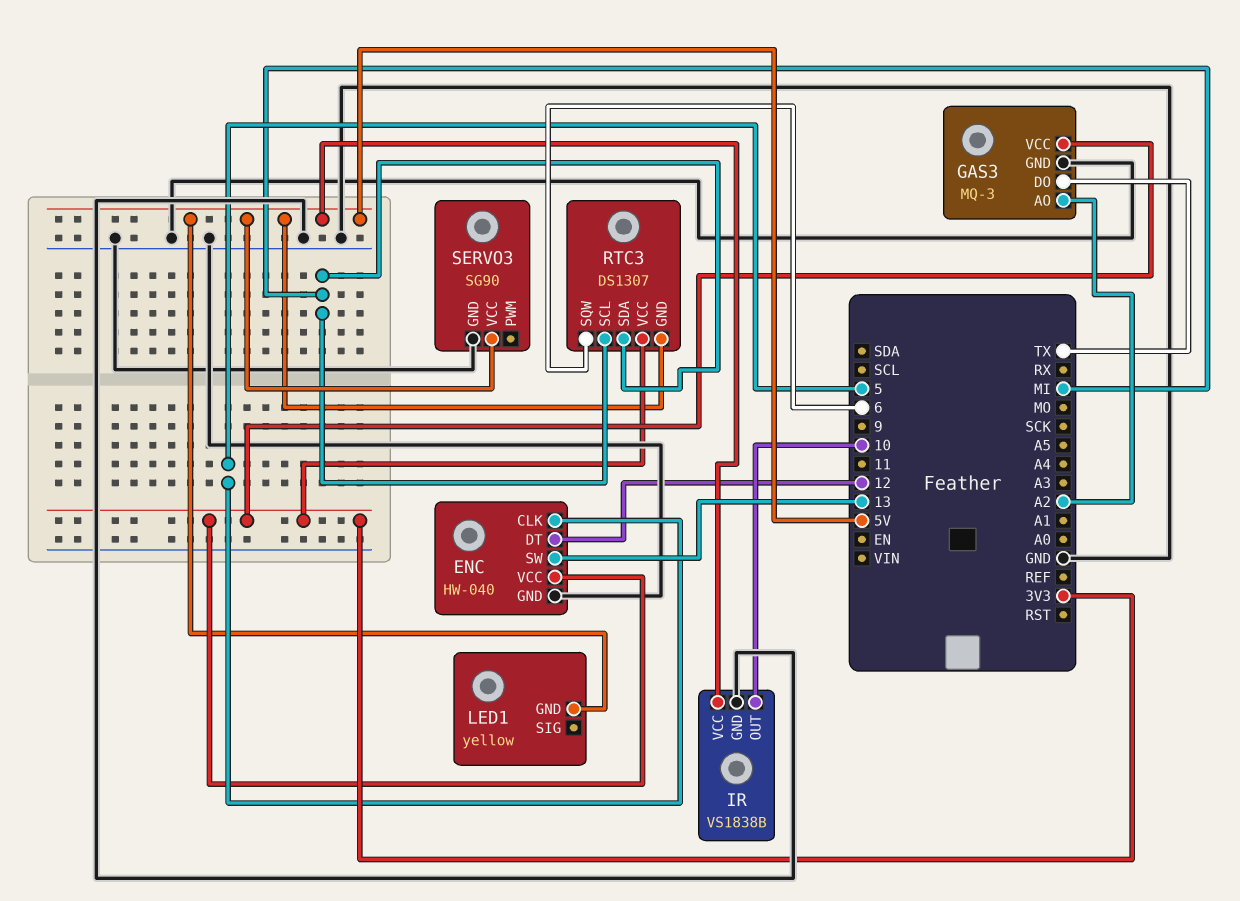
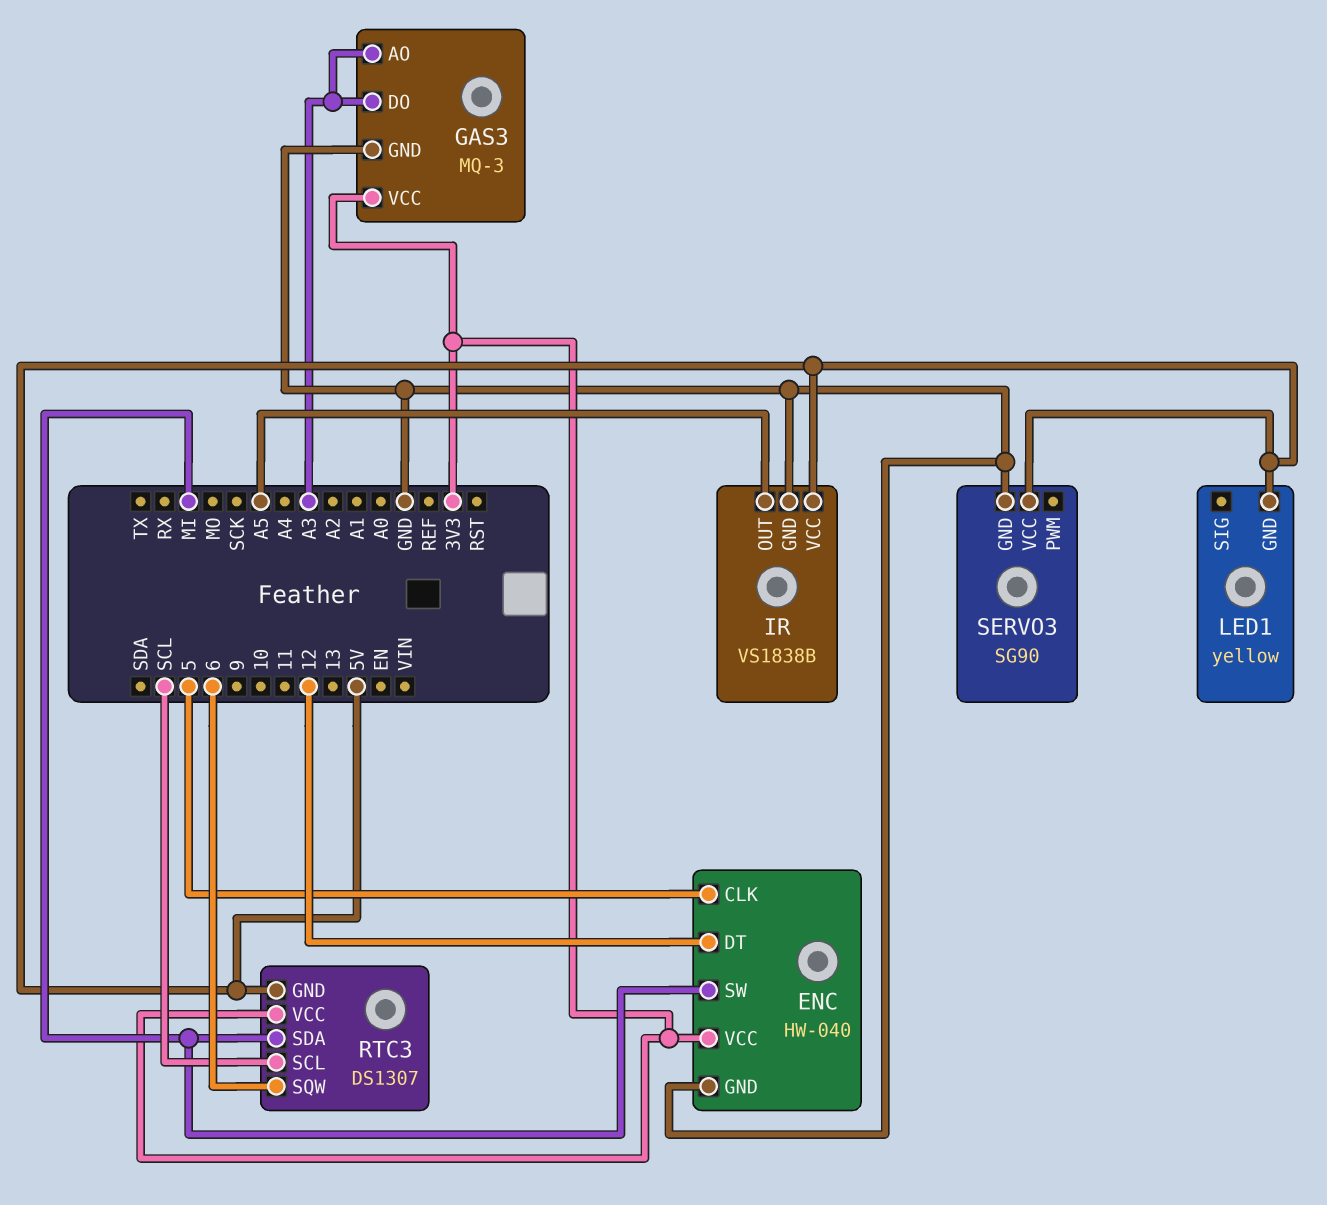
ENC pin SW: 13 -> MI
GAS3 pin AO: A2 -> A3
GAS3 pin DO: TX -> A3
IR pin OUT: 10 -> A5
RTC3 pin SCL: MI -> SCL

